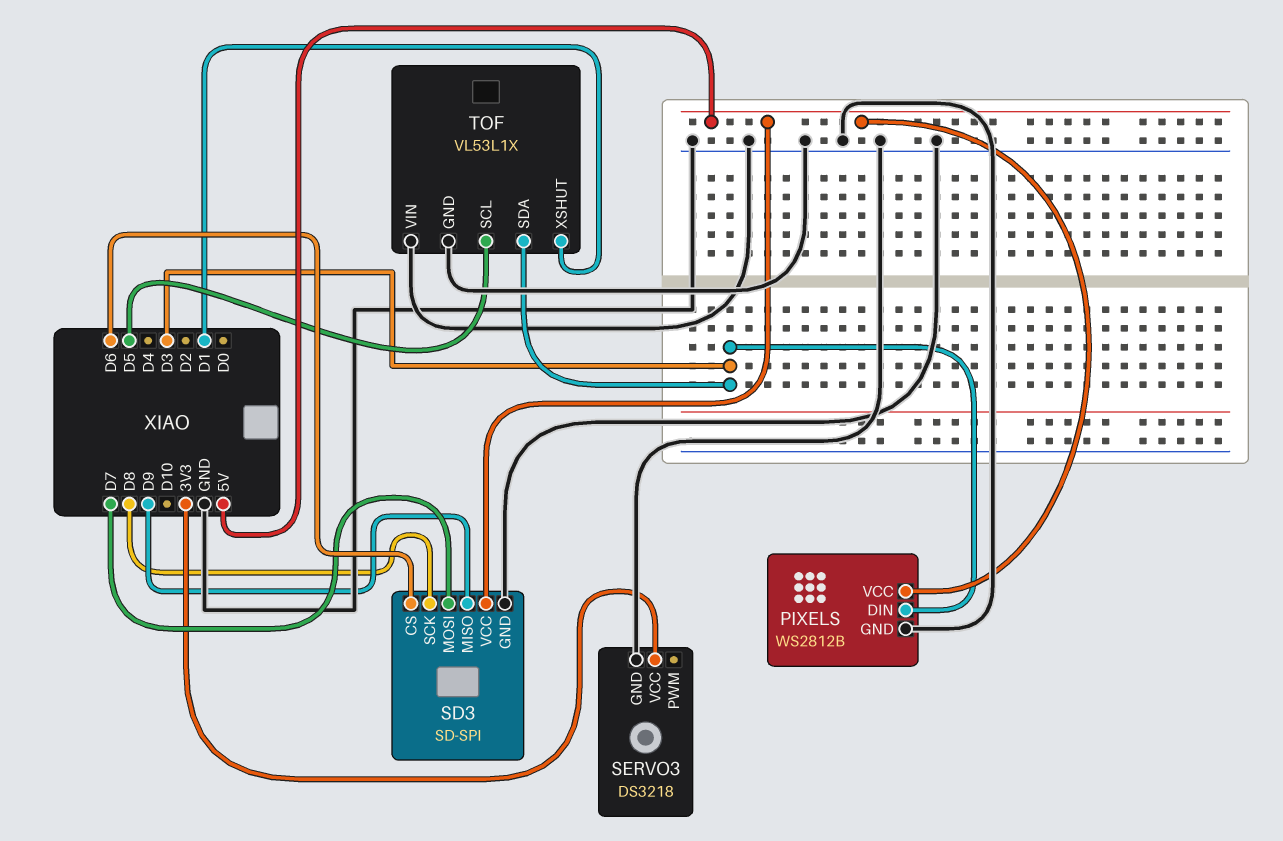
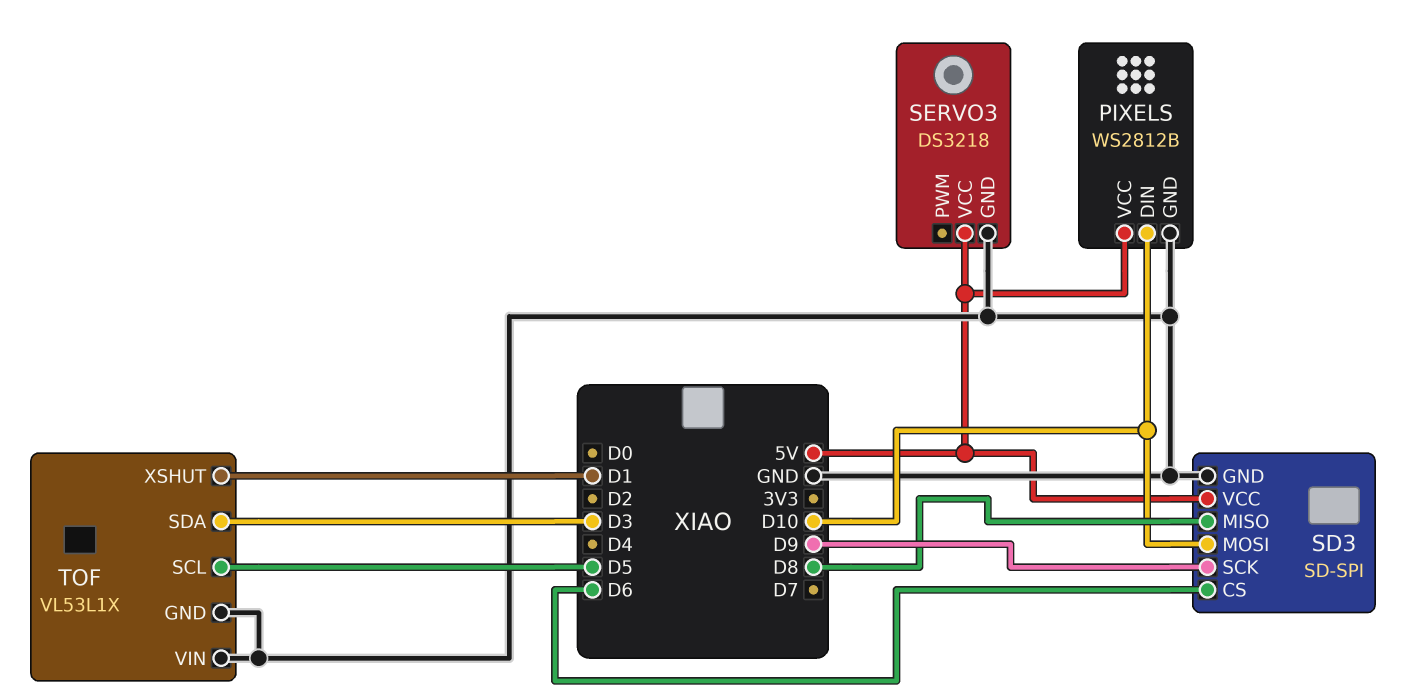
PIXELS pin DIN: D3 -> D10
SD3 pin MISO: D9 -> D8
SD3 pin MOSI: D7 -> D10
SD3 pin SCK: D8 -> D9
SERVO3 pin VCC: 3V3 -> 5V

